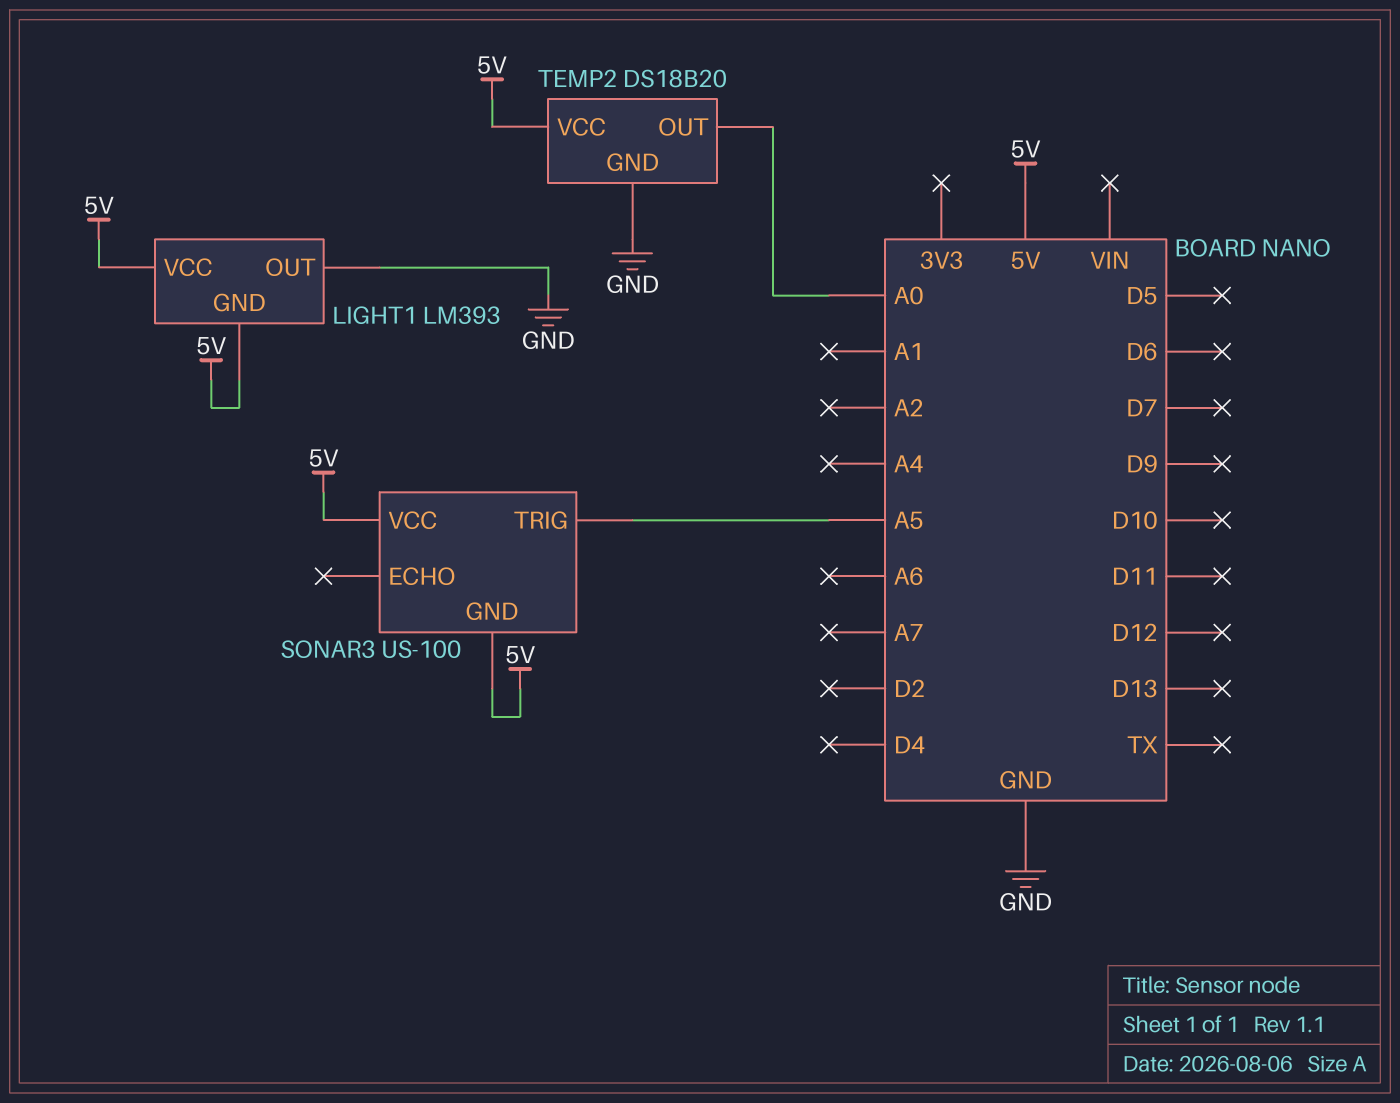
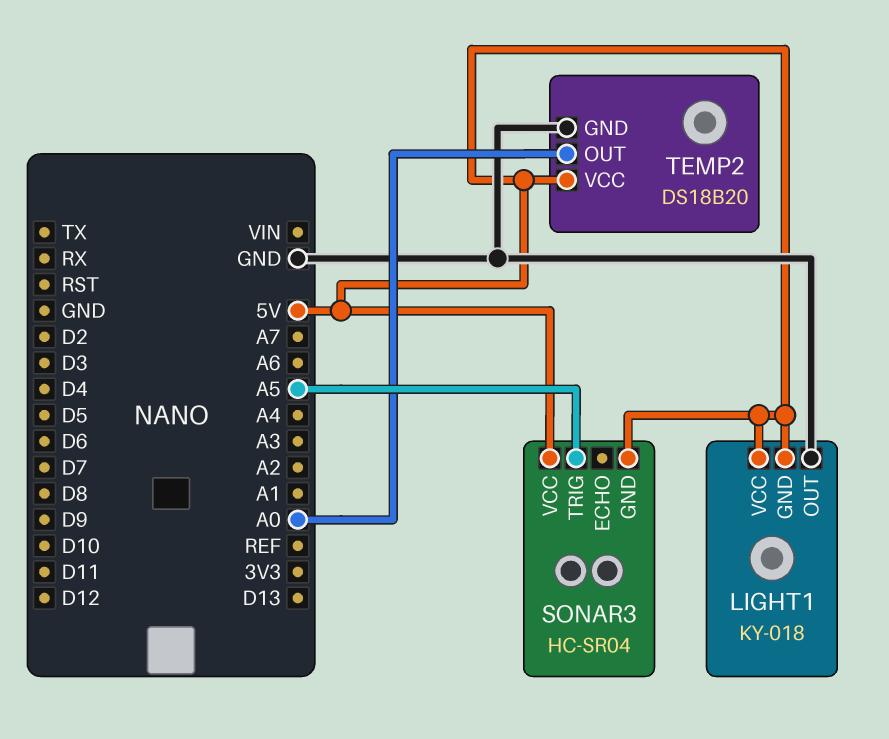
LIGHT1: LM393 -> KY-018
SONAR3: US-100 -> HC-SR04

